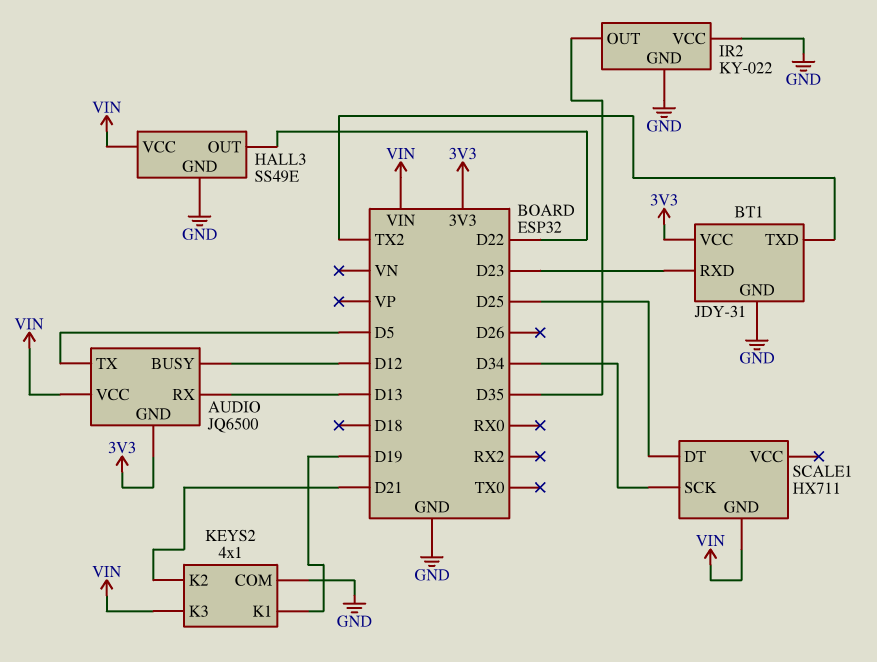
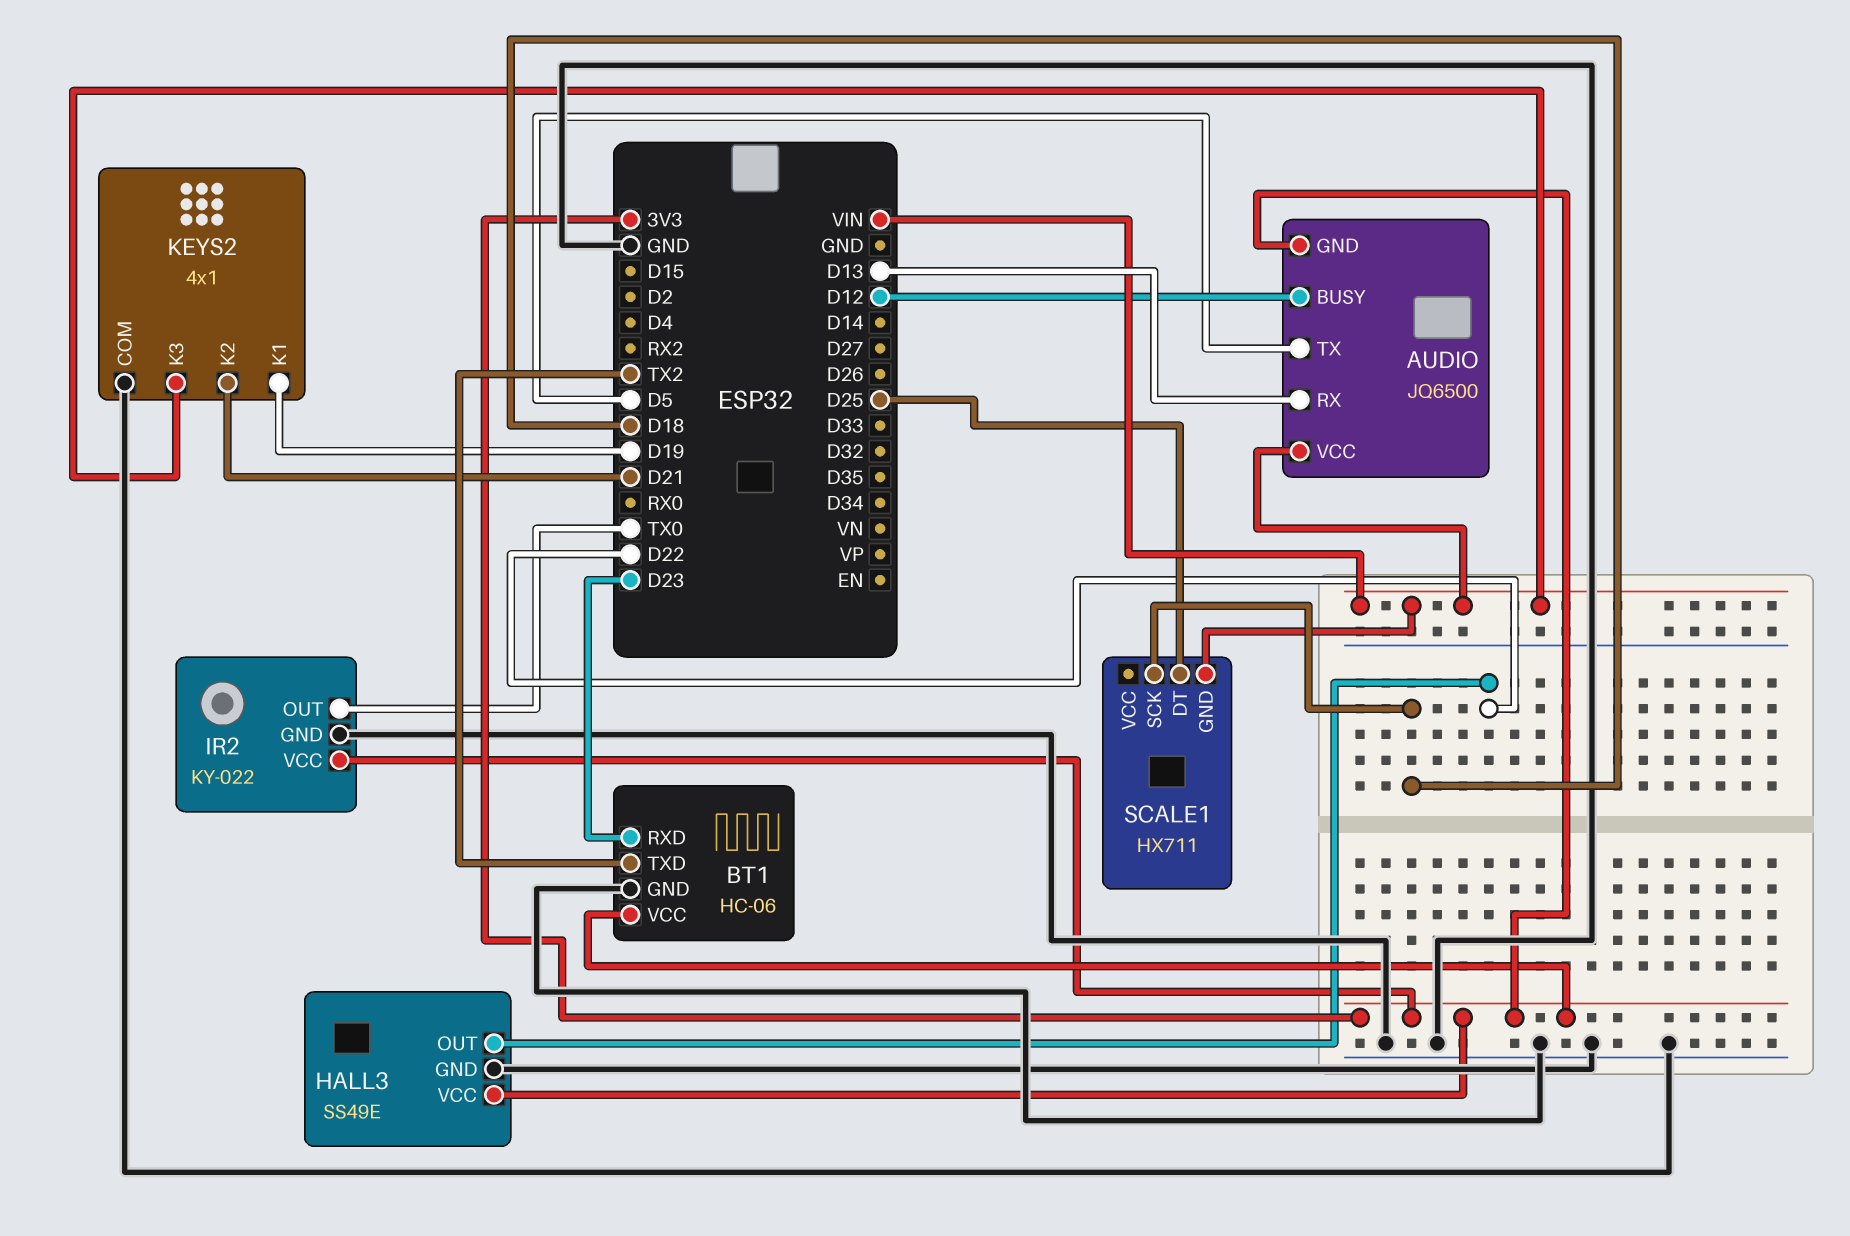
BT1: JDY-31 -> HC-06
HALL3 pin VCC: VIN -> 3V3
IR2 pin OUT: D35 -> TX0
IR2 pin VCC: GND -> 3V3
SCALE1 pin SCK: D34 -> D18

